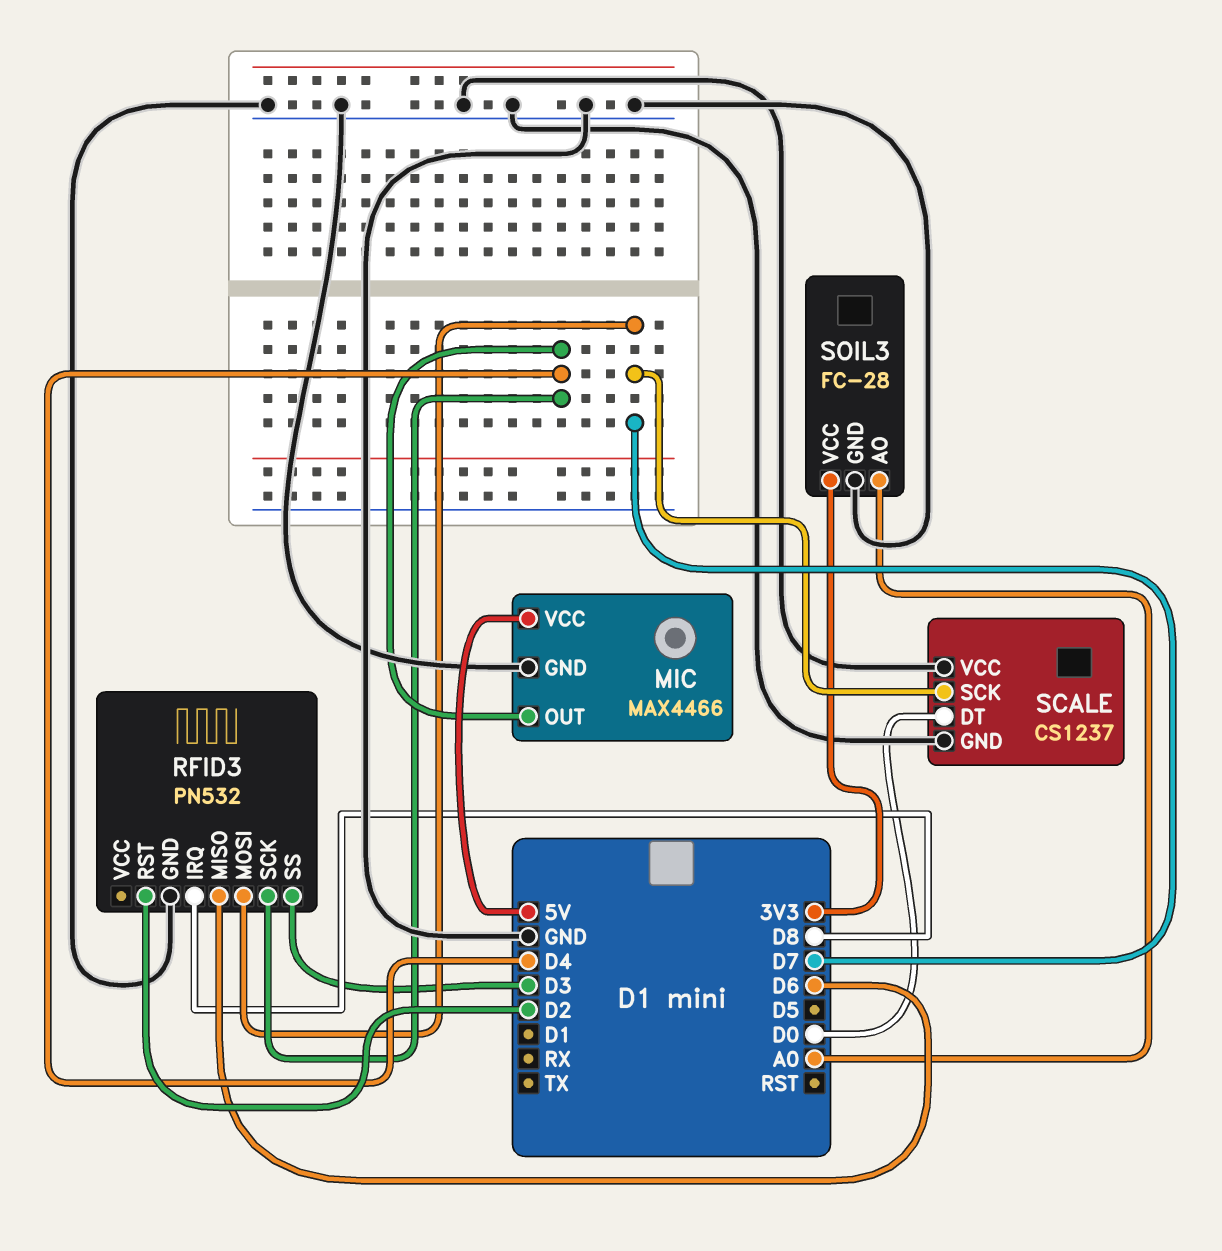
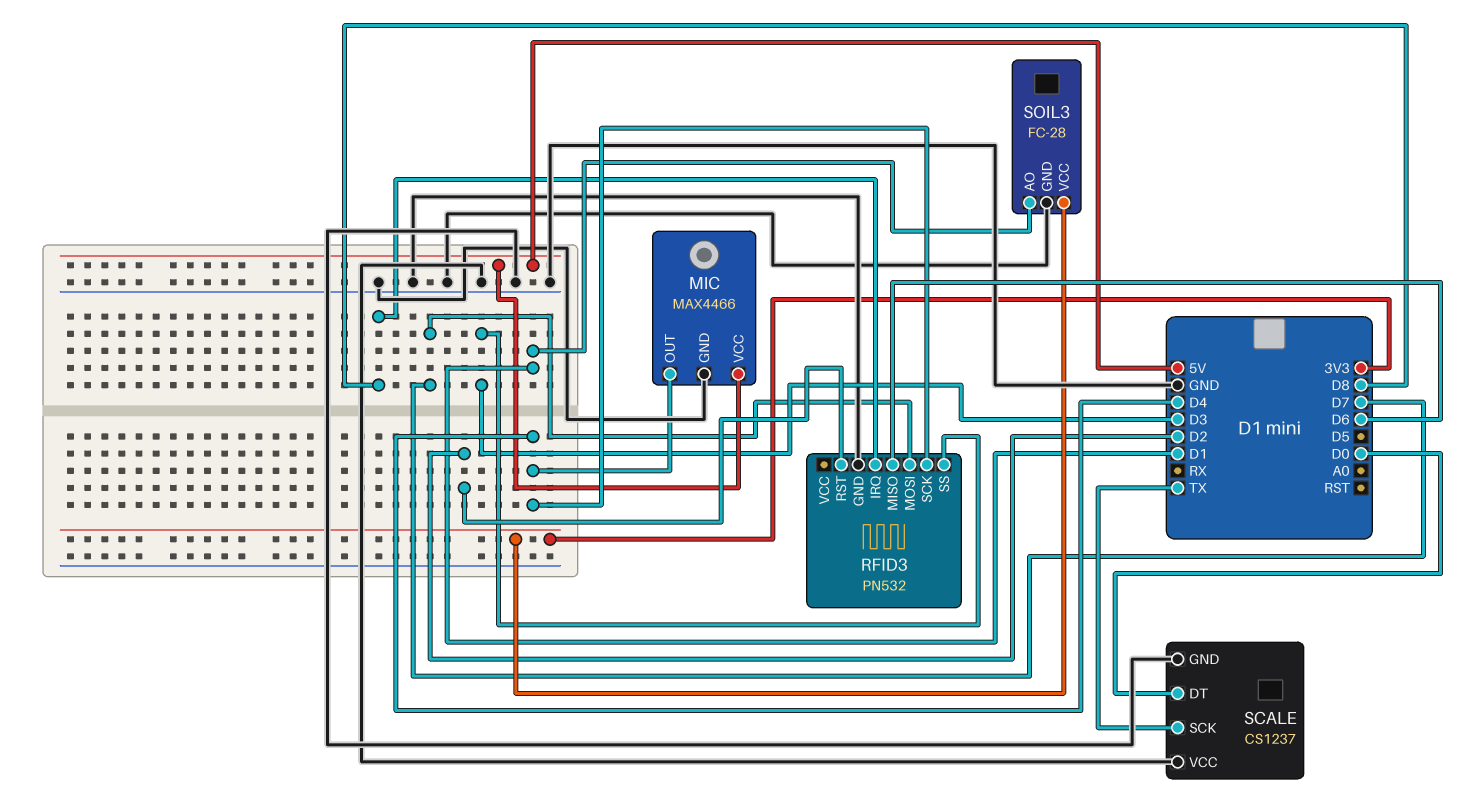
SCALE pin SCK: D7 -> TX
SOIL3 pin AO: A0 -> D1

